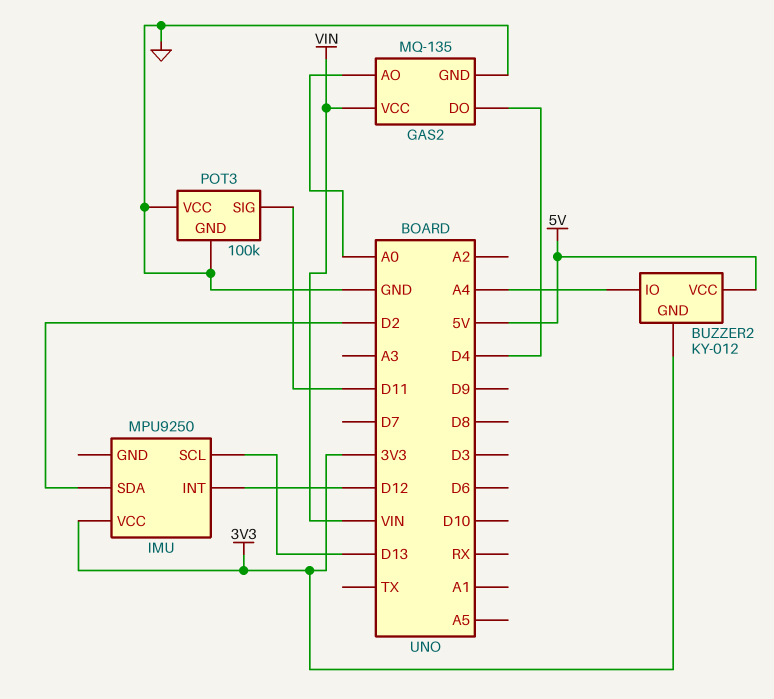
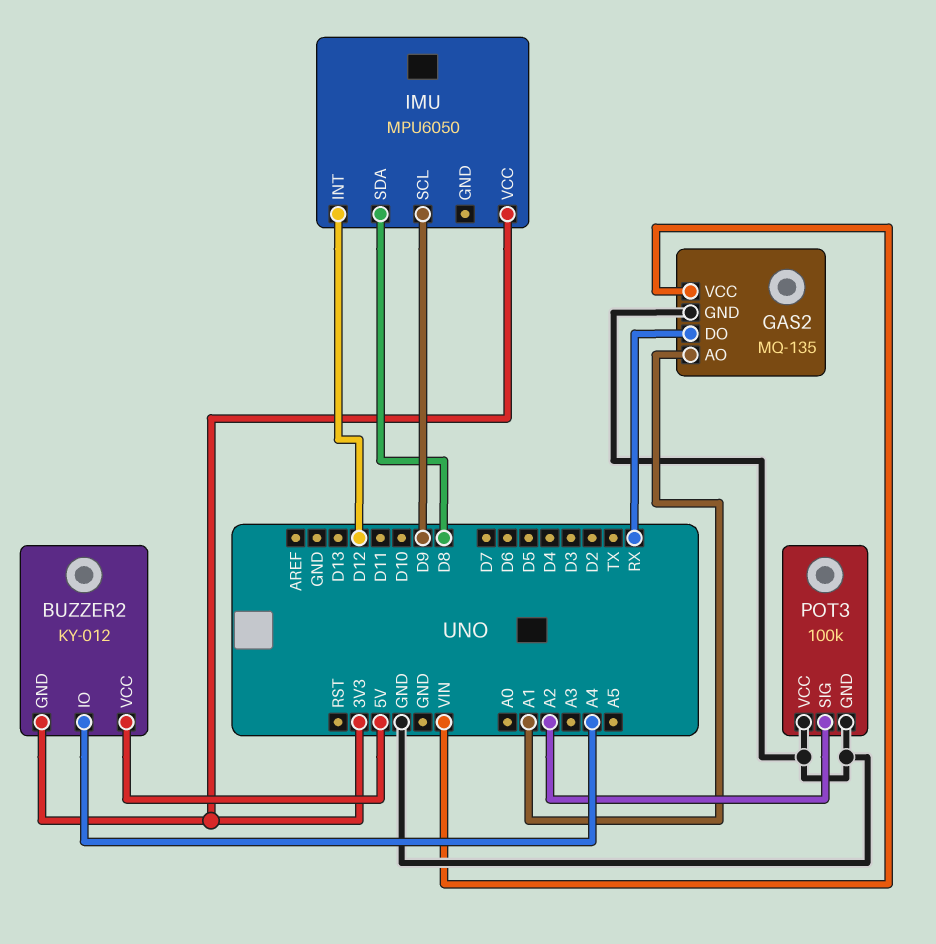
GAS2 pin AO: A0 -> A1
GAS2 pin DO: D4 -> RX
IMU: MPU9250 -> MPU6050
IMU pin SCL: D13 -> D9
IMU pin SDA: D2 -> D8
POT3 pin SIG: D11 -> A2

